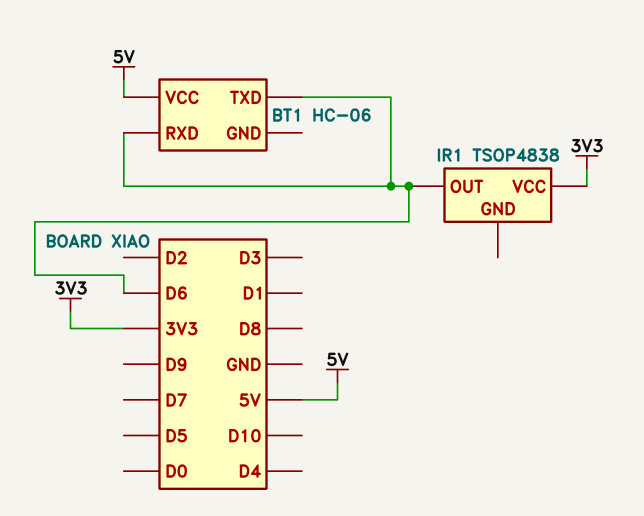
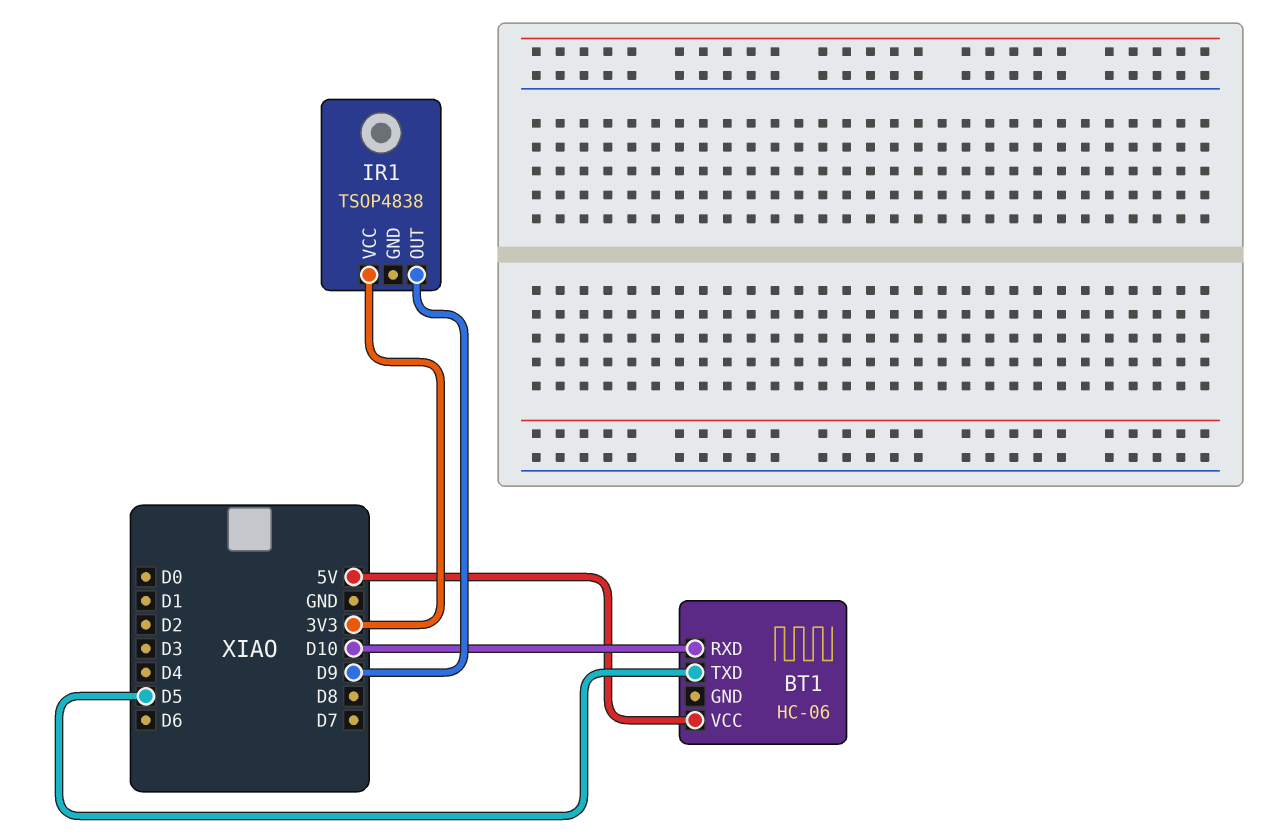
BT1 pin RXD: D6 -> D10
BT1 pin TXD: D6 -> D5
IR1 pin OUT: D6 -> D9

